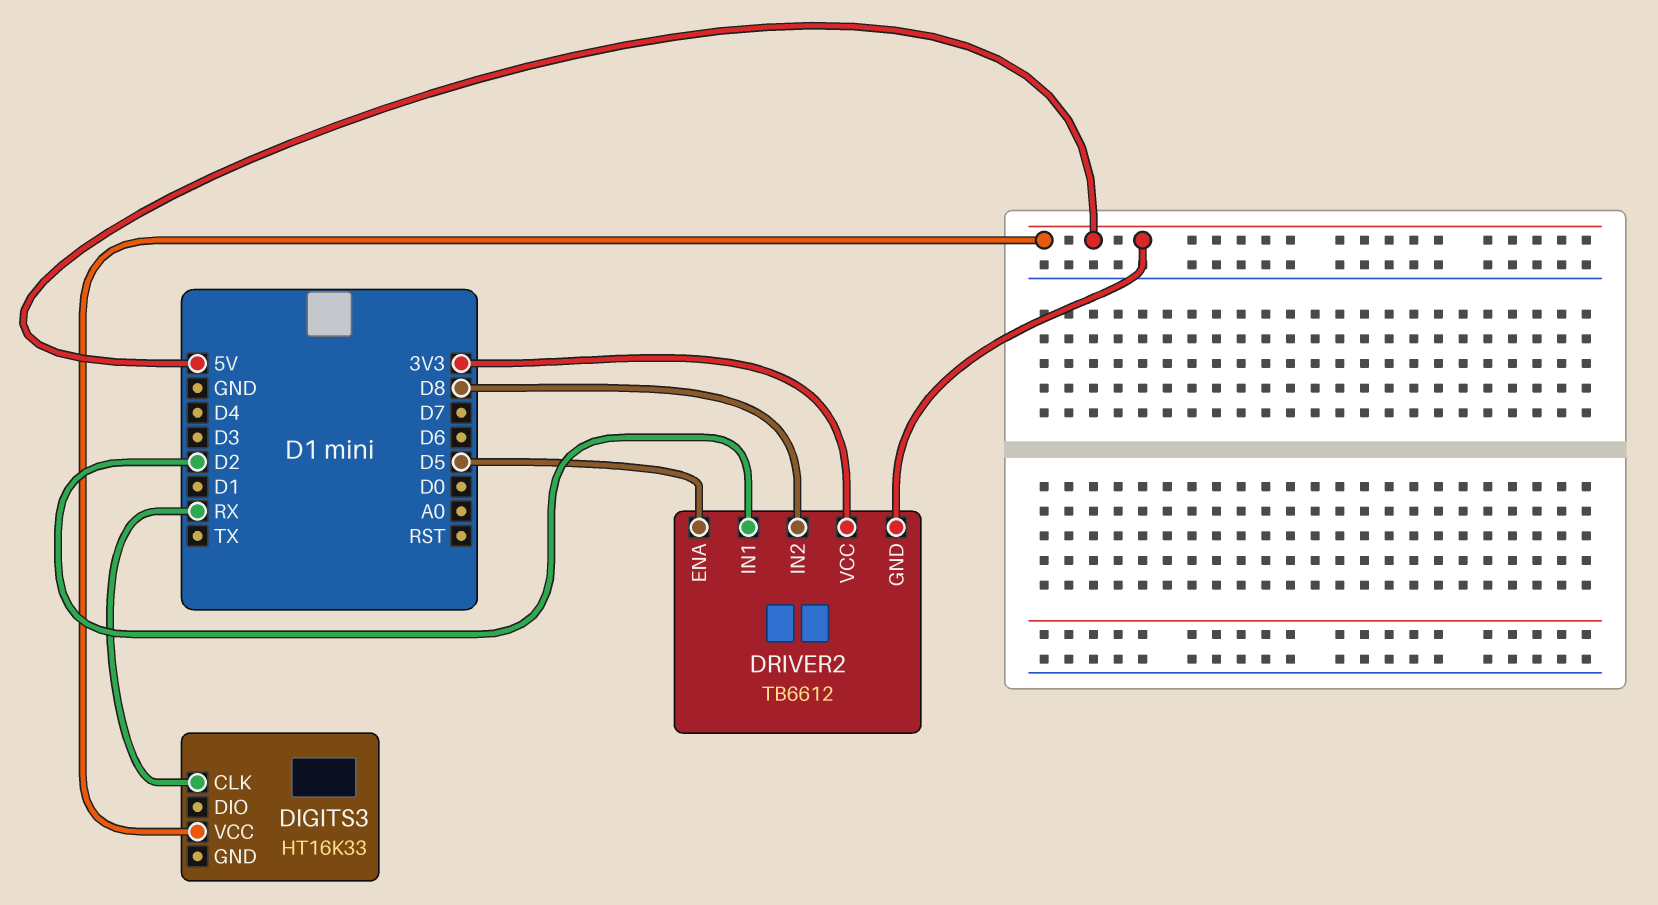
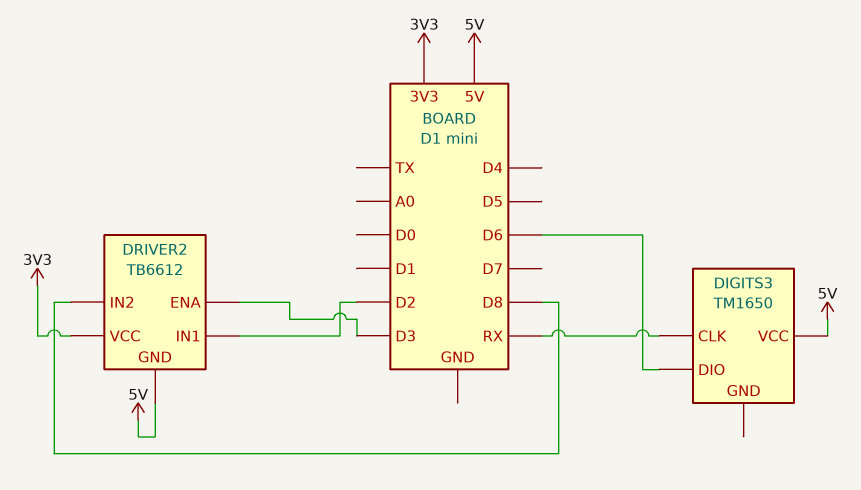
DIGITS3: HT16K33 -> TM1650
DIGITS3 pin DIO: none -> D6
DRIVER2 pin ENA: D5 -> D3

